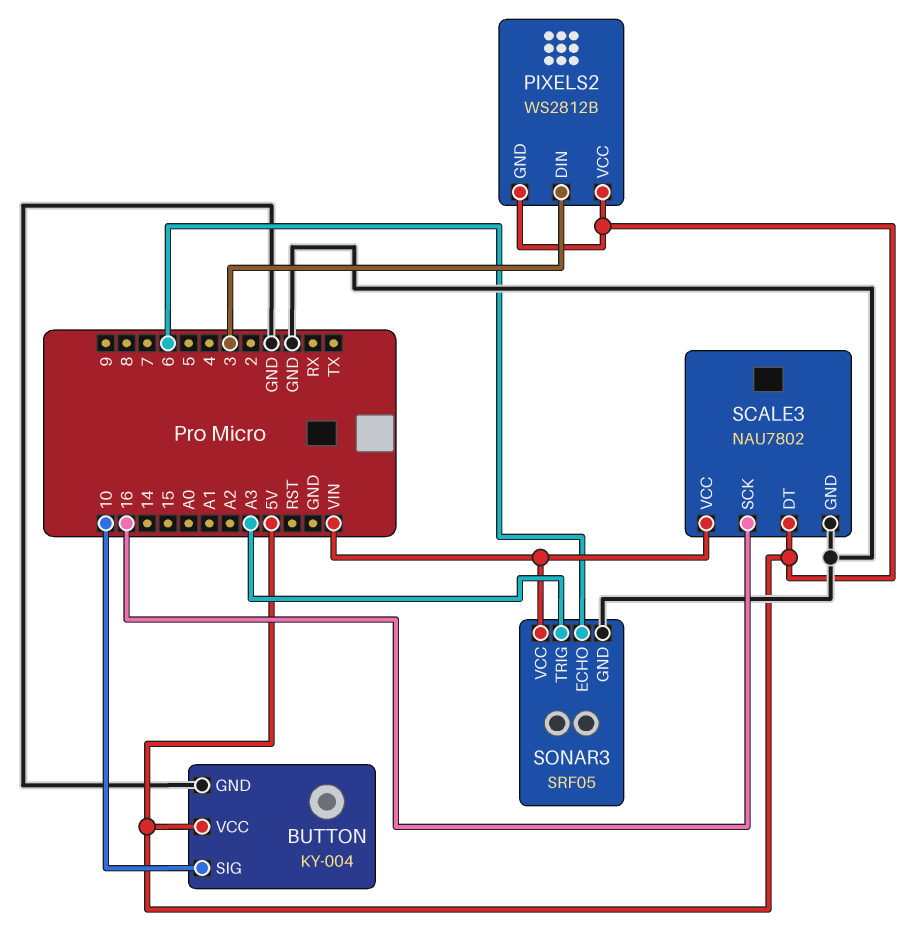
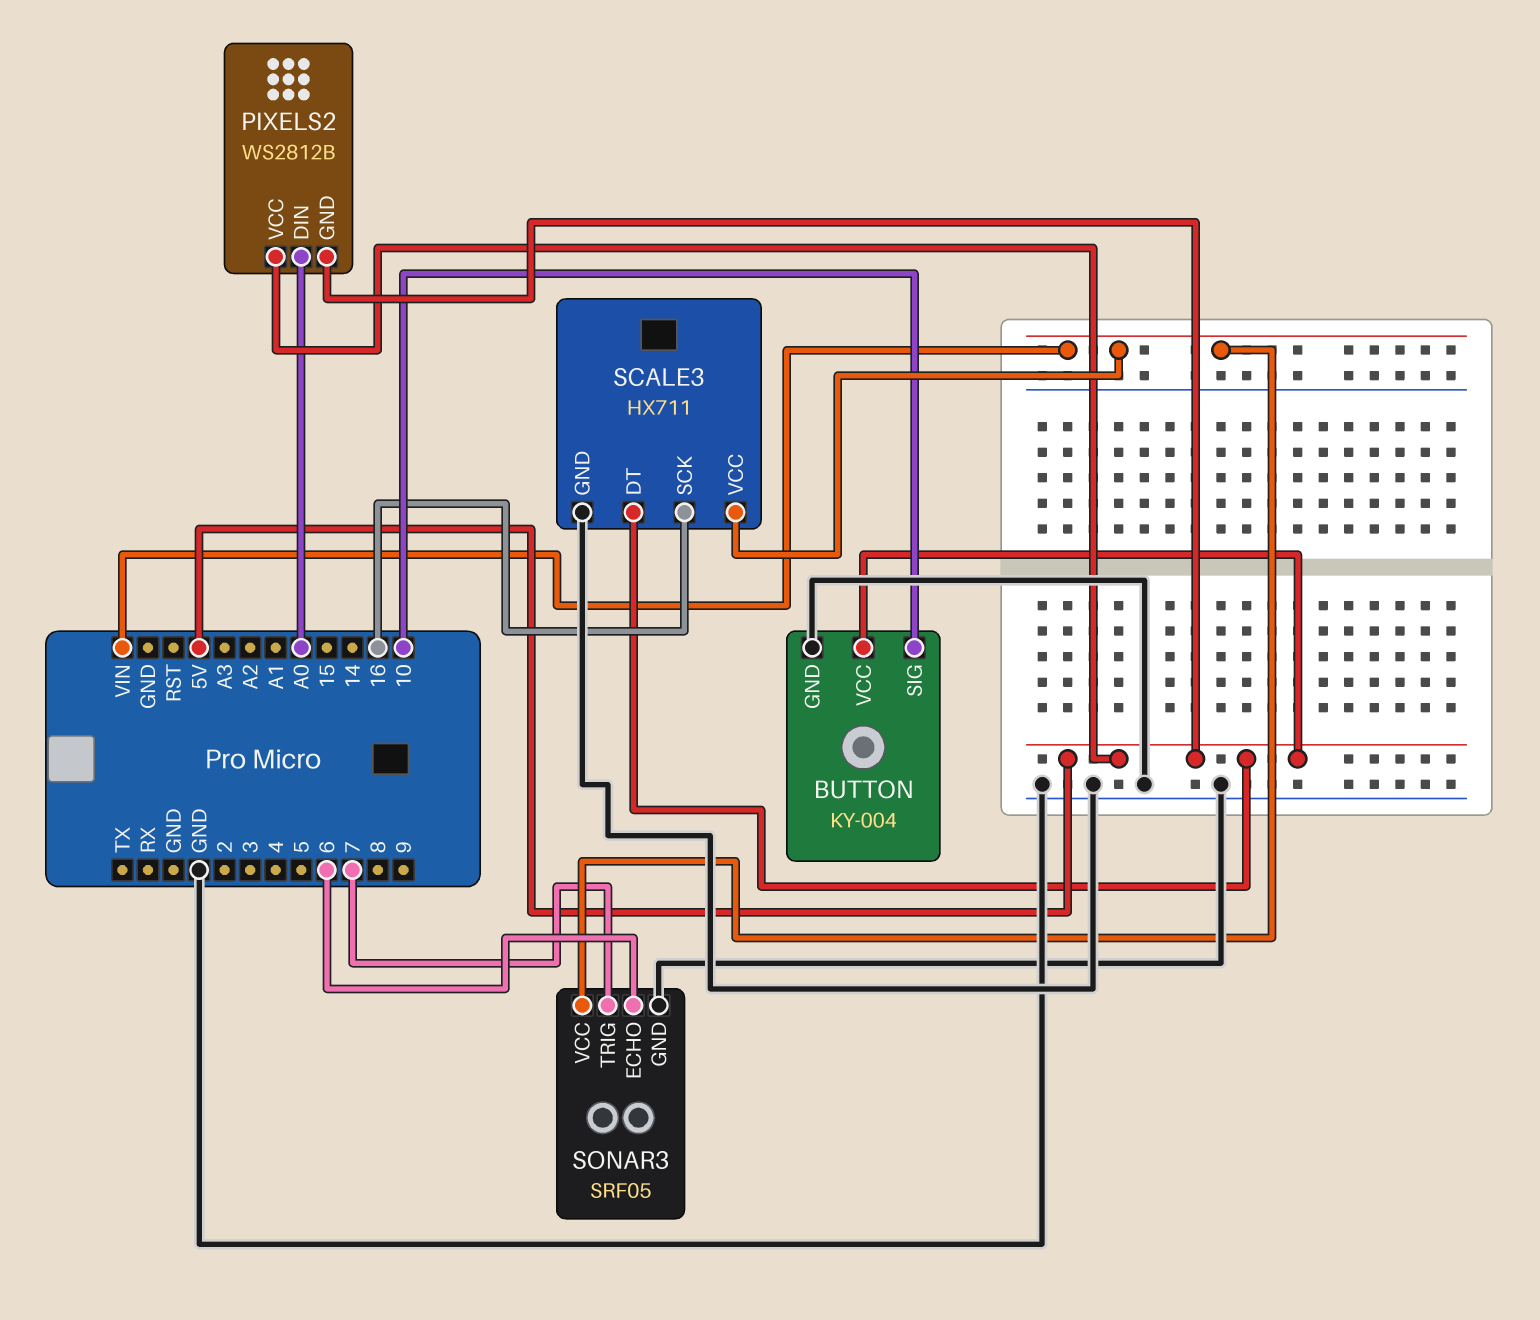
PIXELS2 pin DIN: 3 -> A0
SCALE3: NAU7802 -> HX711
SONAR3 pin TRIG: A3 -> 7

